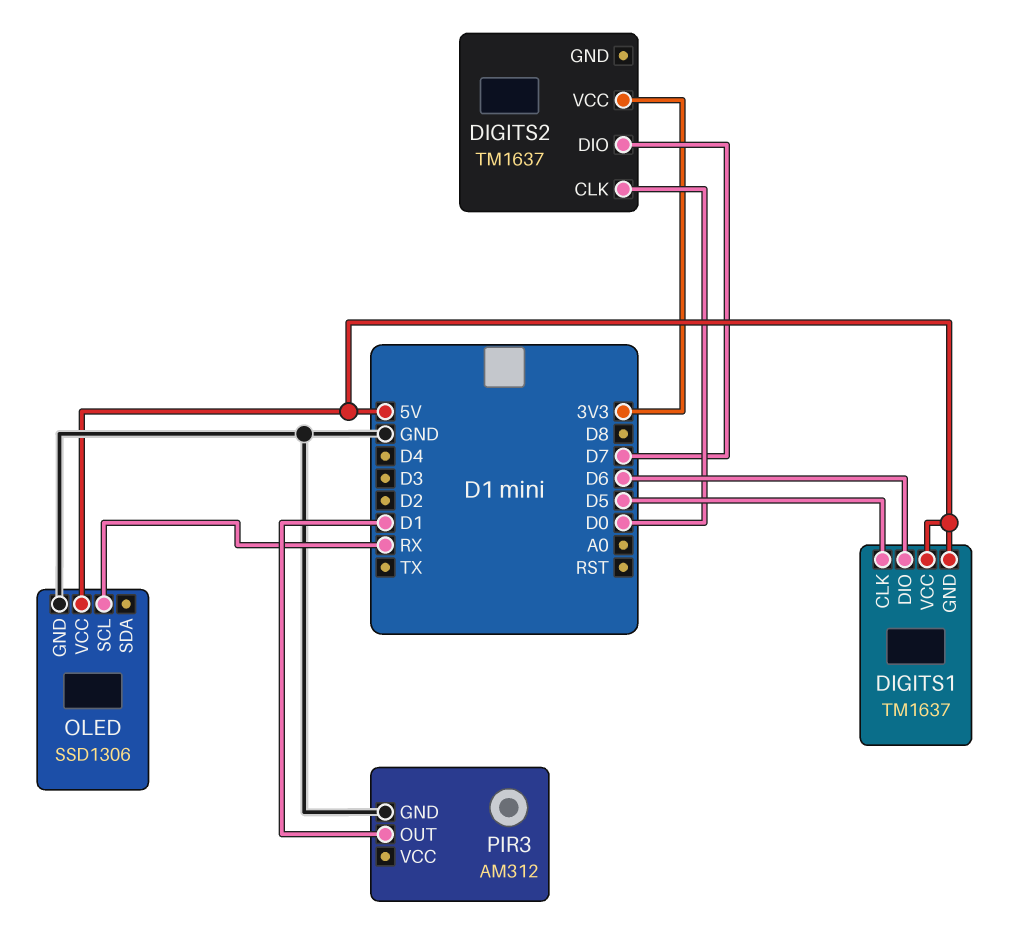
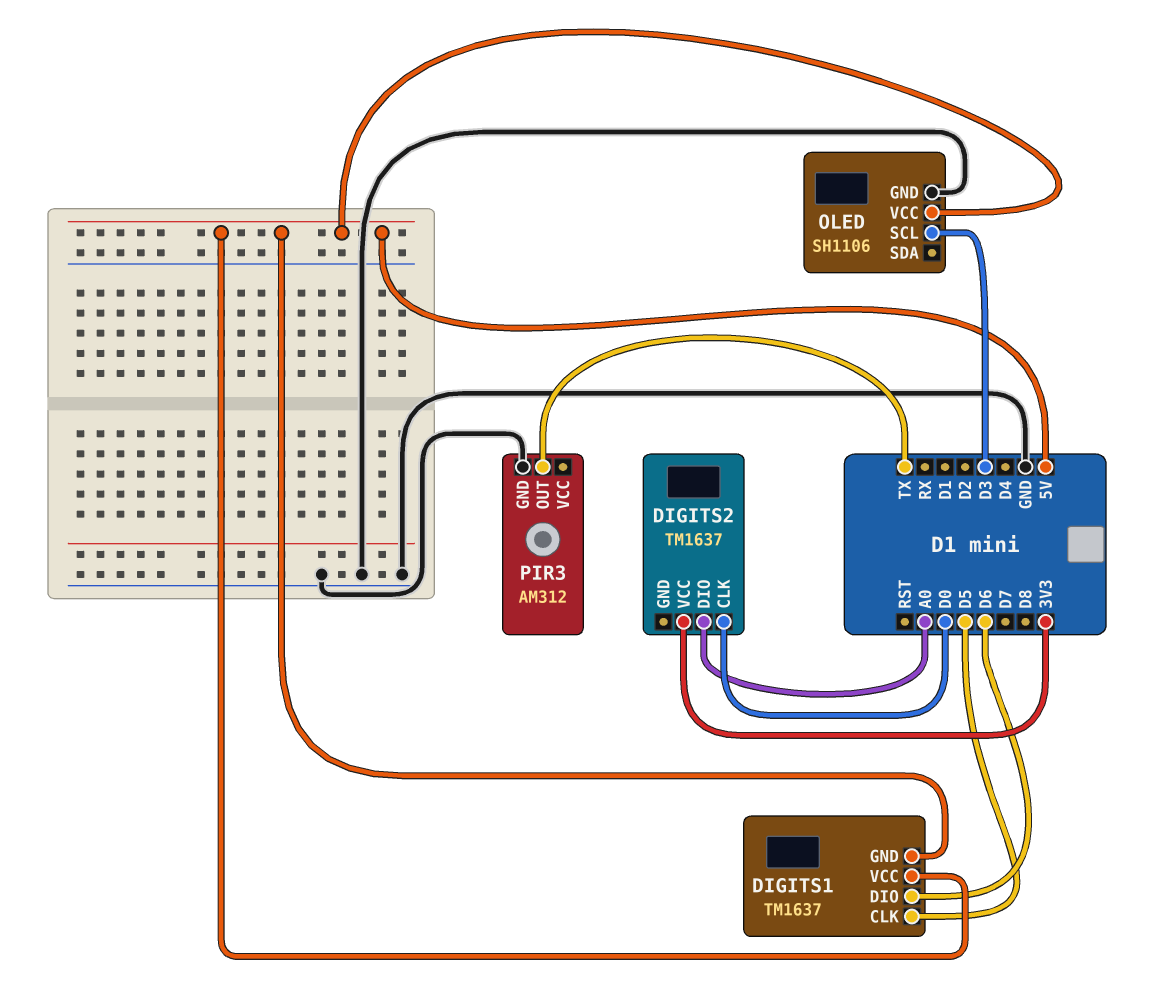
DIGITS2 pin DIO: D7 -> A0
OLED: SSD1306 -> SH1106
OLED pin SCL: RX -> D3
PIR3 pin OUT: D1 -> TX

